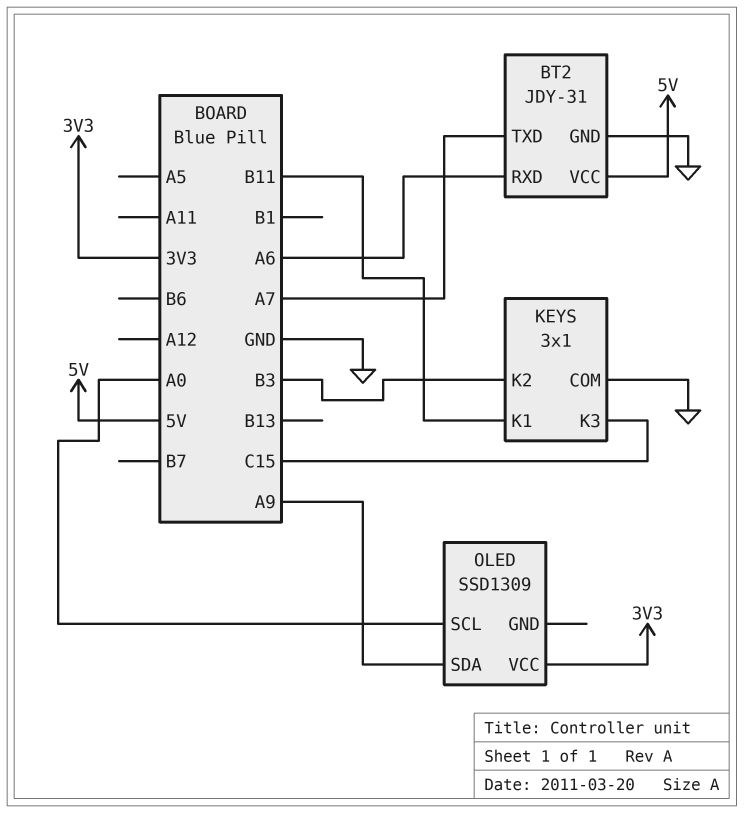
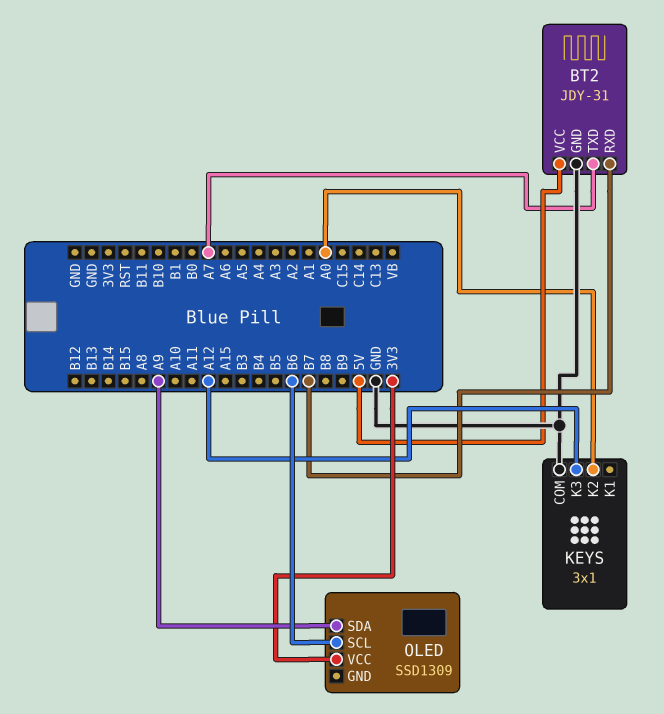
BT2 pin RXD: A6 -> B7
KEYS pin K1: B11 -> none
KEYS pin K2: B3 -> A0
KEYS pin K3: C15 -> A12
OLED pin SCL: A0 -> B6

